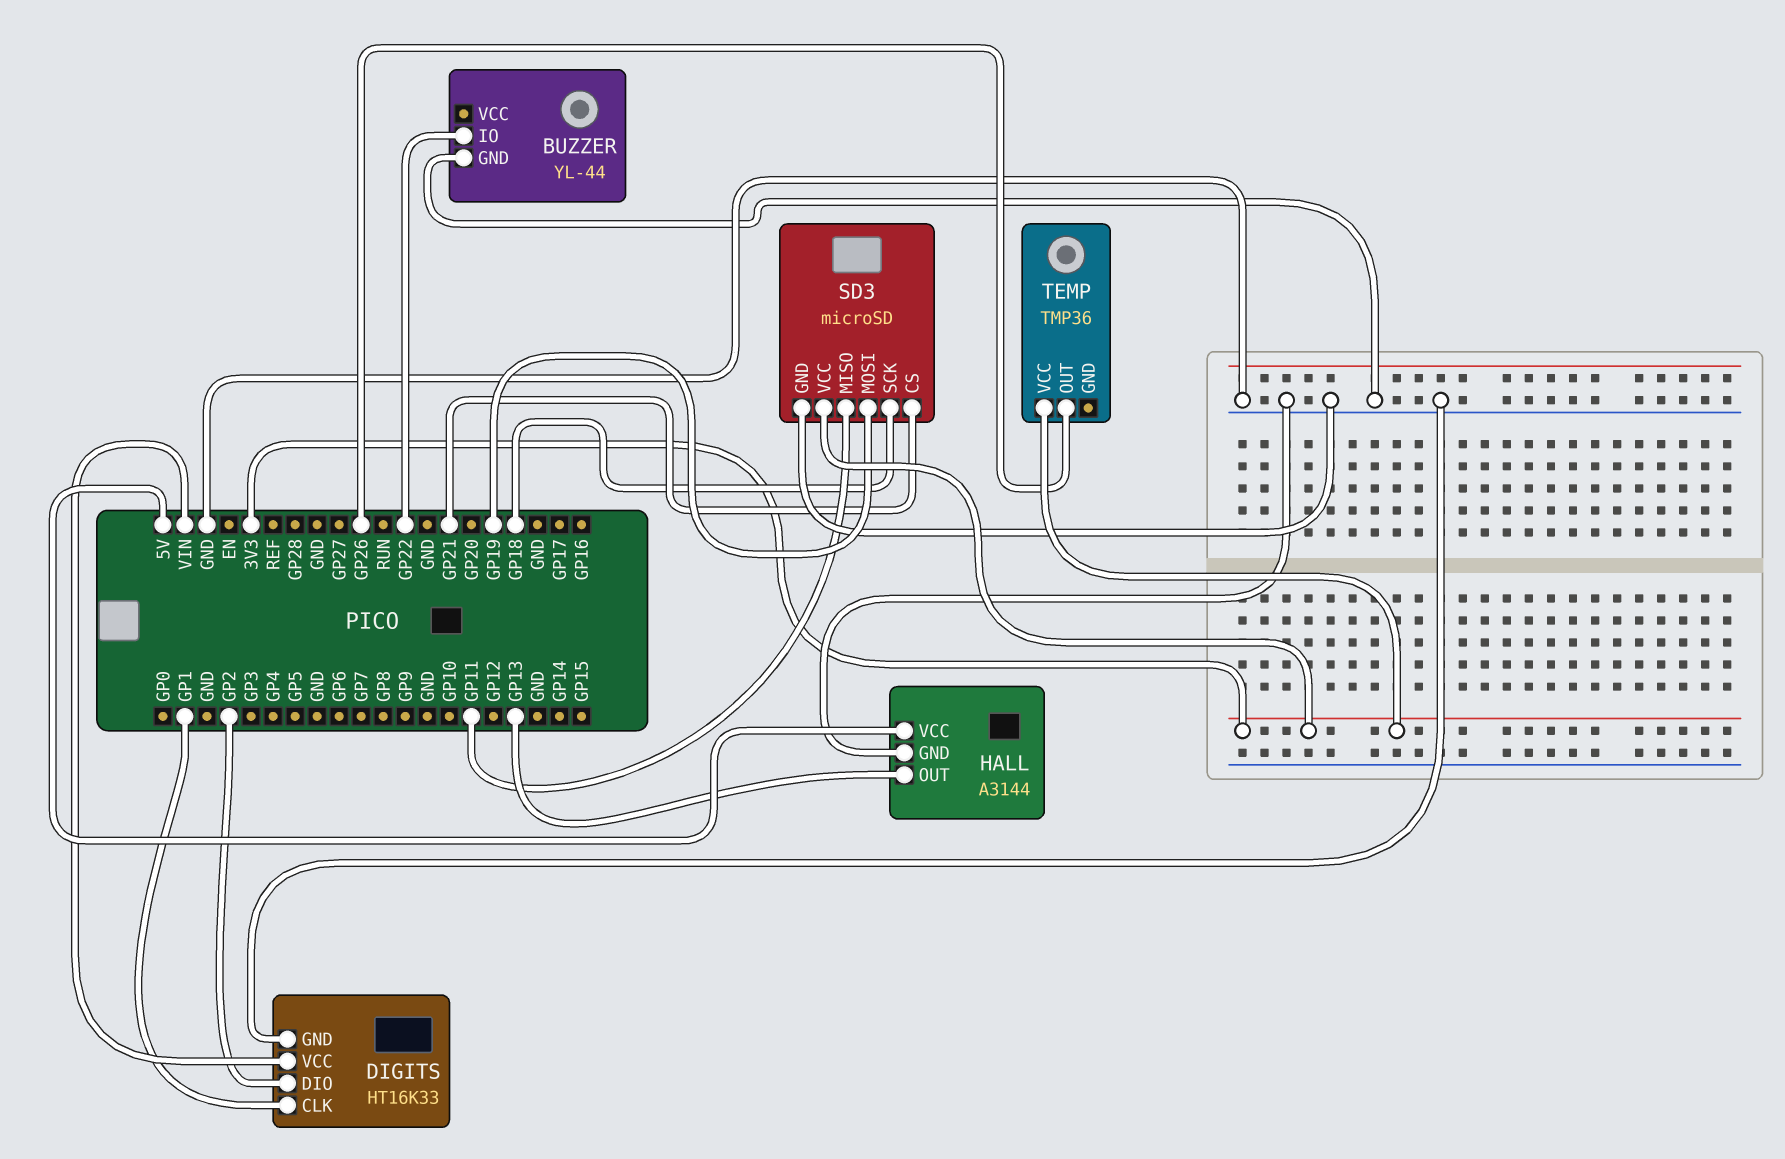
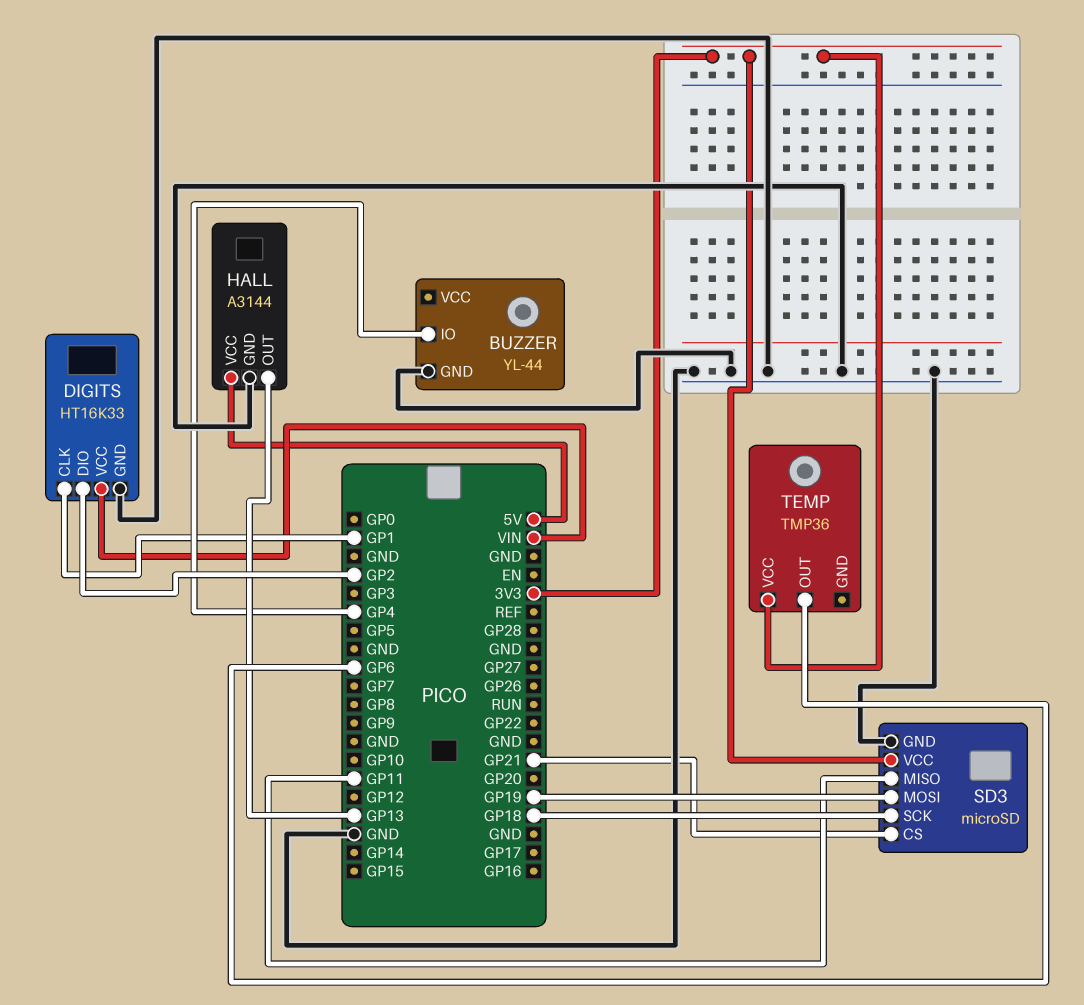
BUZZER pin IO: GP22 -> GP4
TEMP pin OUT: GP26 -> GP6

